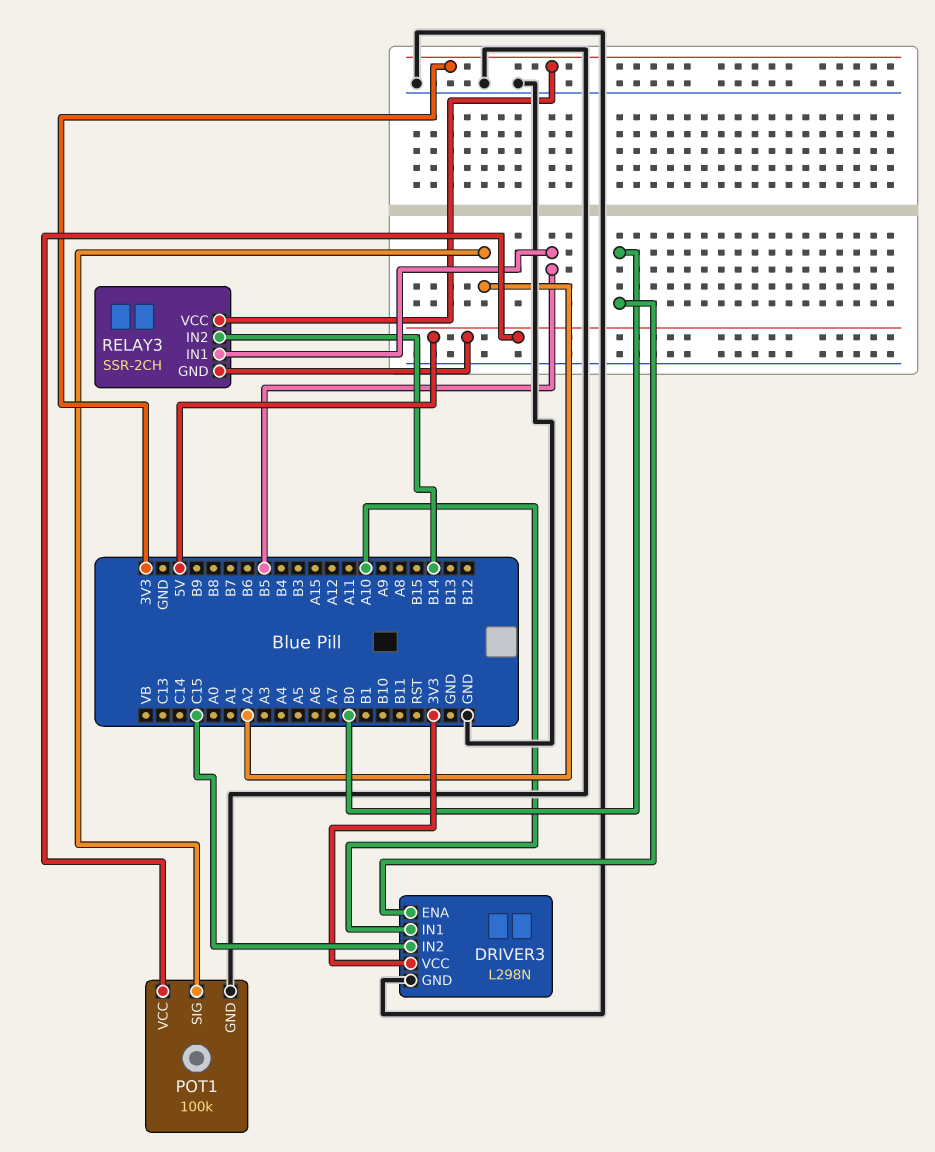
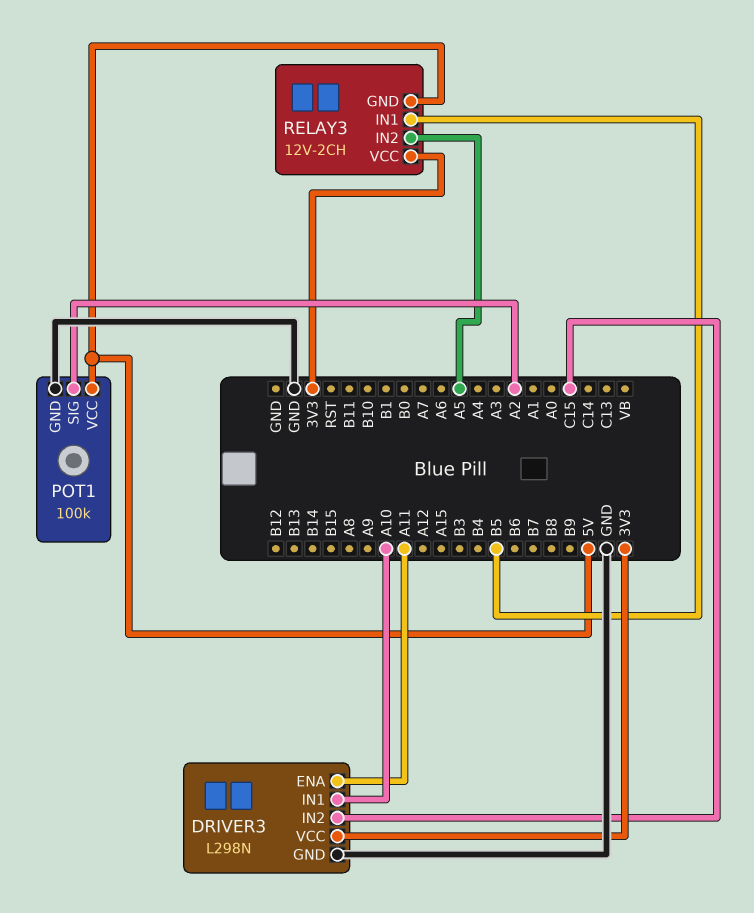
DRIVER3 pin ENA: B0 -> A11
RELAY3: SSR-2CH -> 12V-2CH
RELAY3 pin IN2: B14 -> A5

